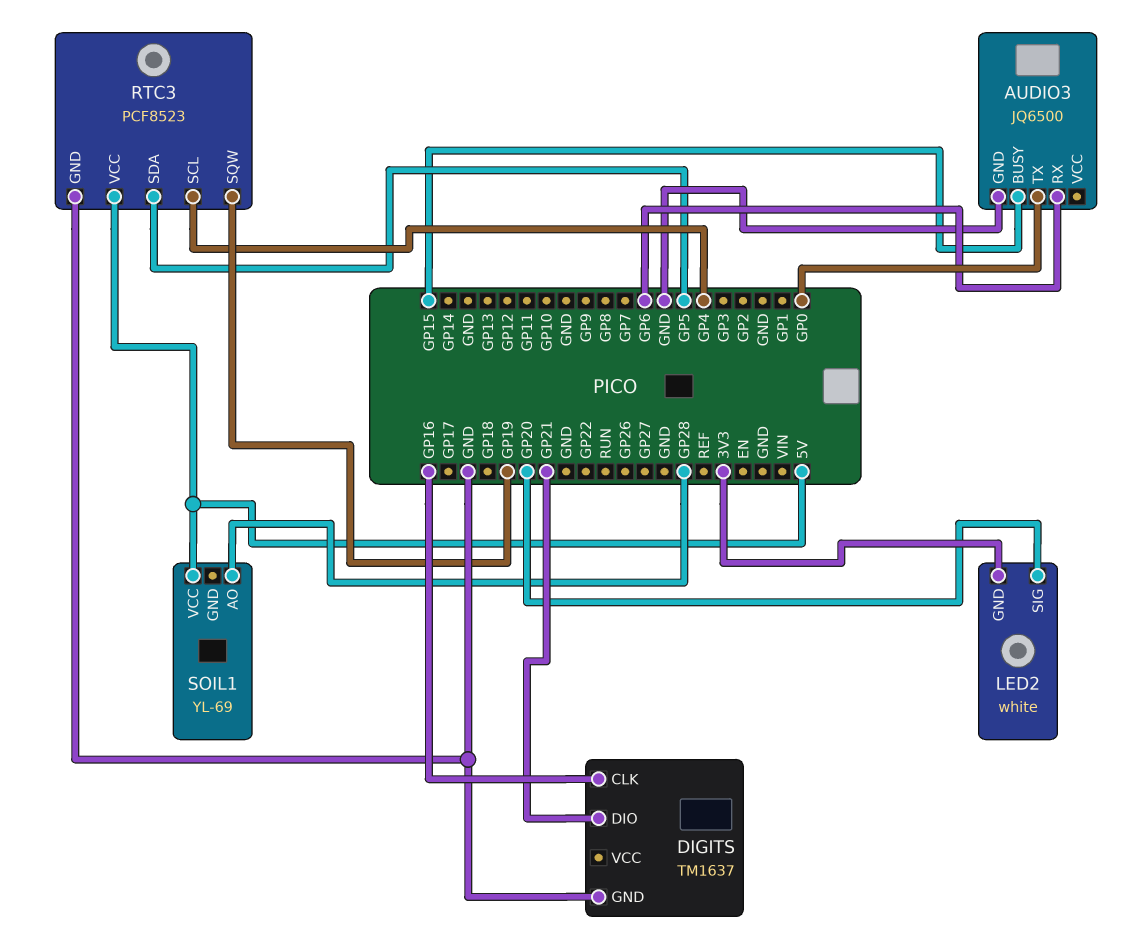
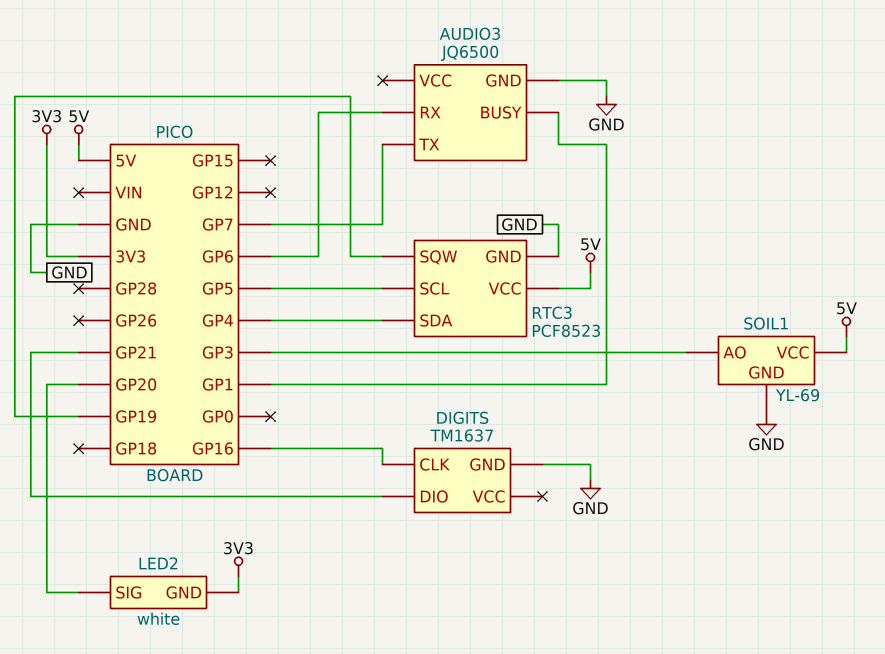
AUDIO3 pin BUSY: GP15 -> GP1
AUDIO3 pin TX: GP0 -> GP7
RTC3 pin SCL: GP4 -> GP5
RTC3 pin SDA: GP5 -> GP4
SOIL1 pin AO: GP28 -> GP3
SOIL1 pin GND: none -> GND

